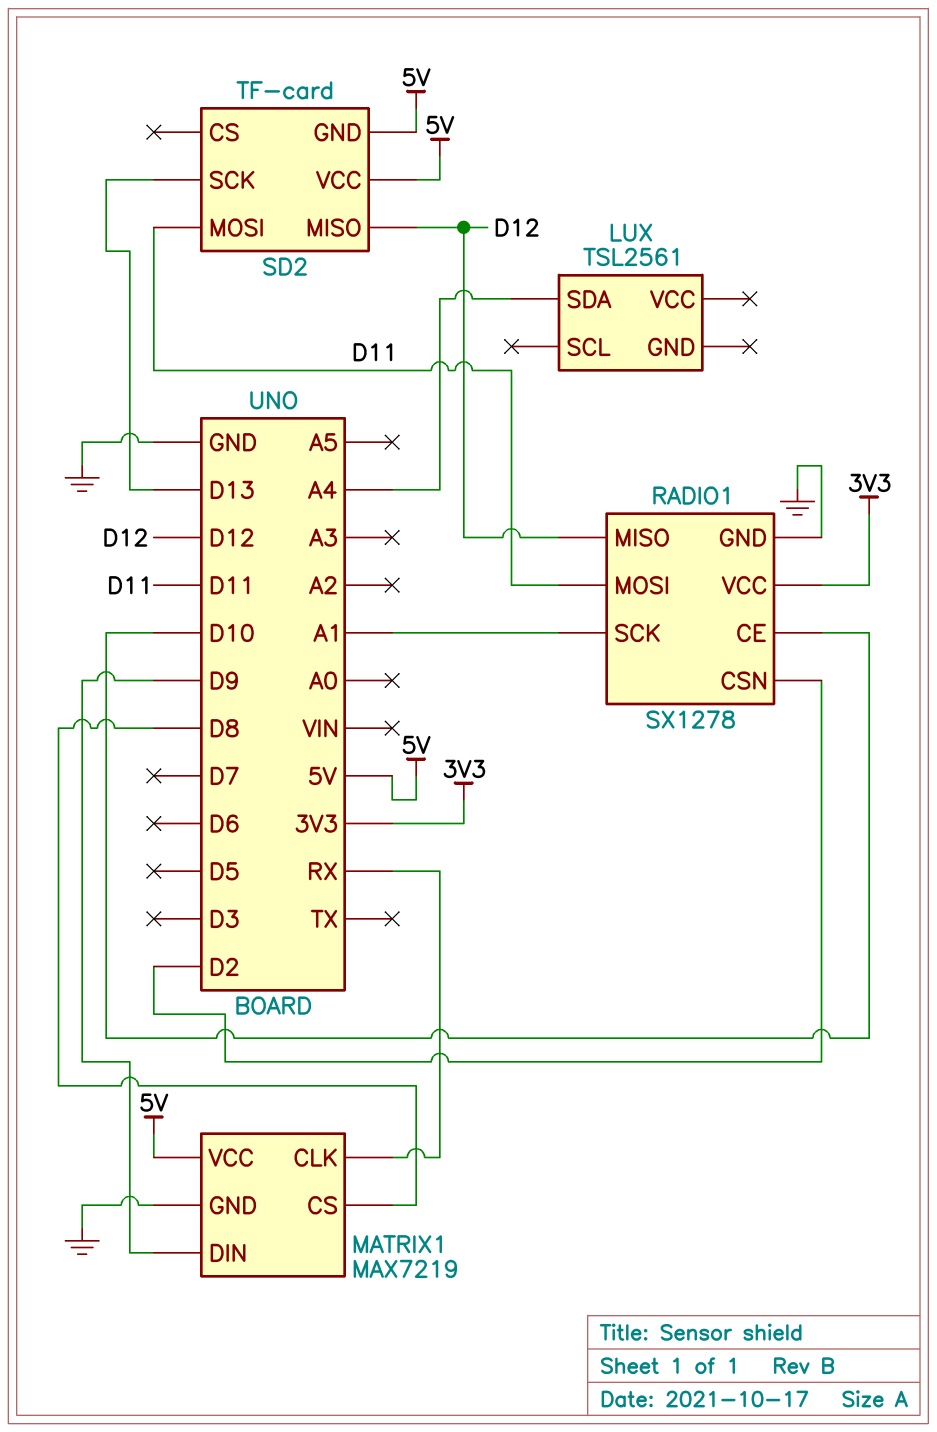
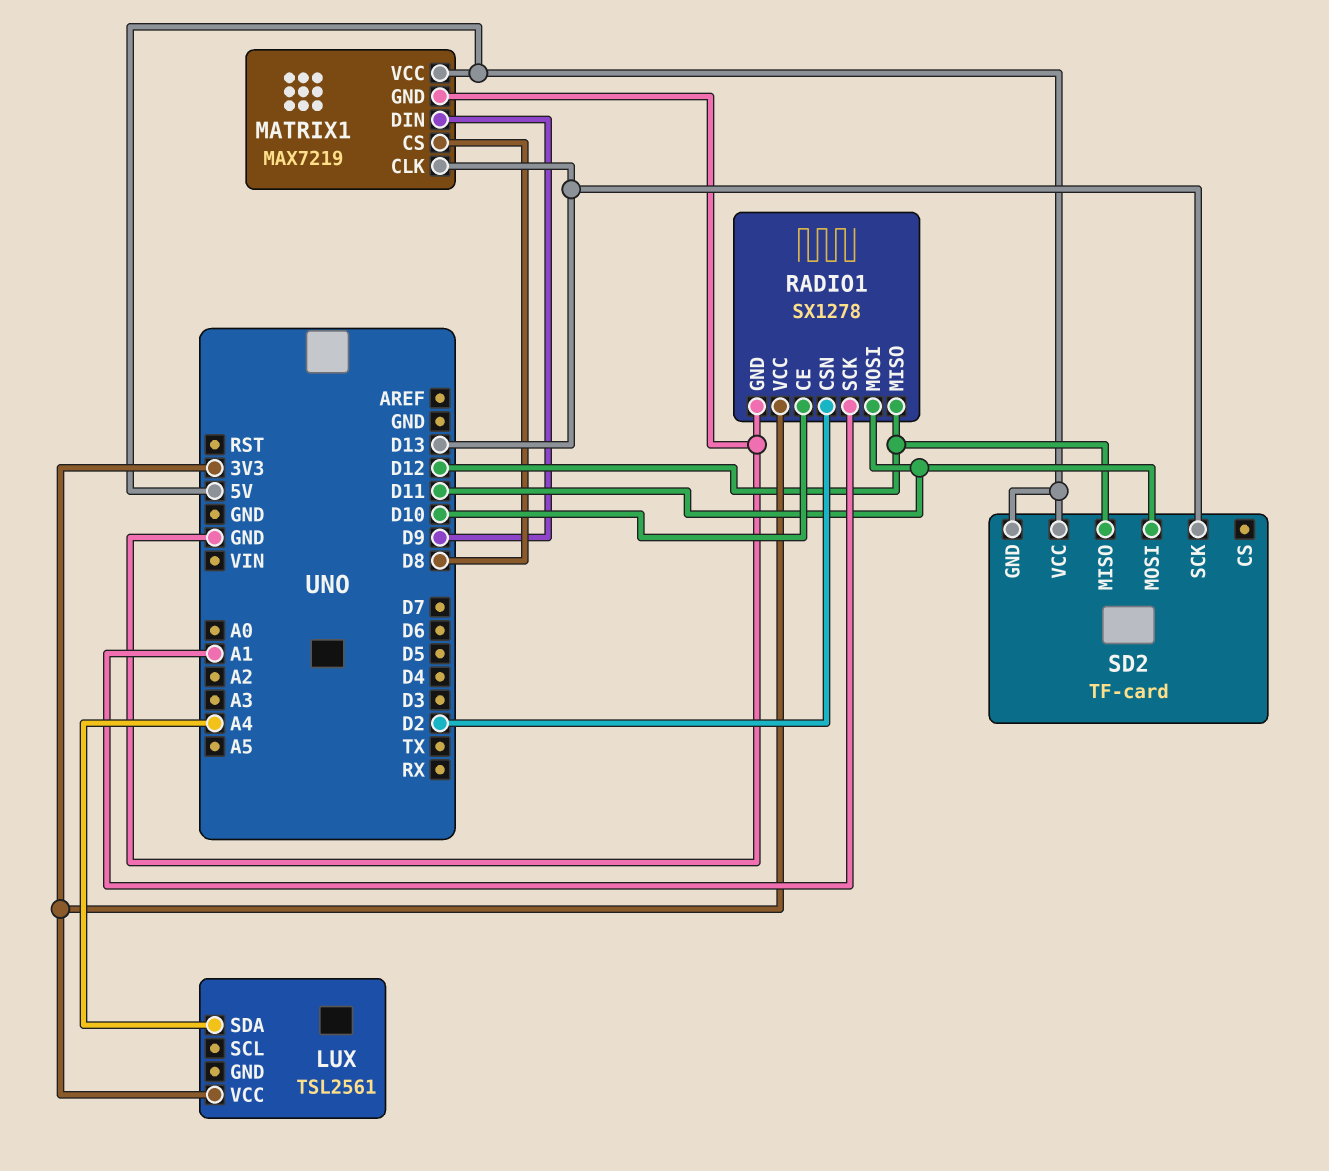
LUX pin VCC: none -> 3V3
MATRIX1 pin CLK: RX -> D13

